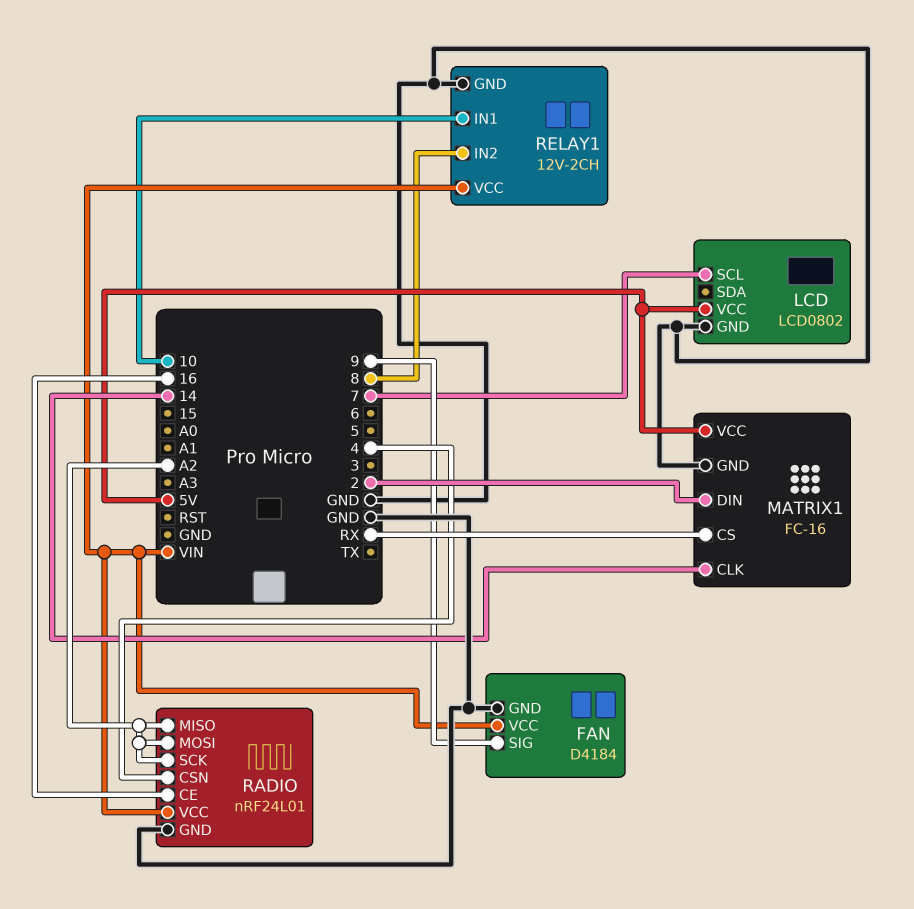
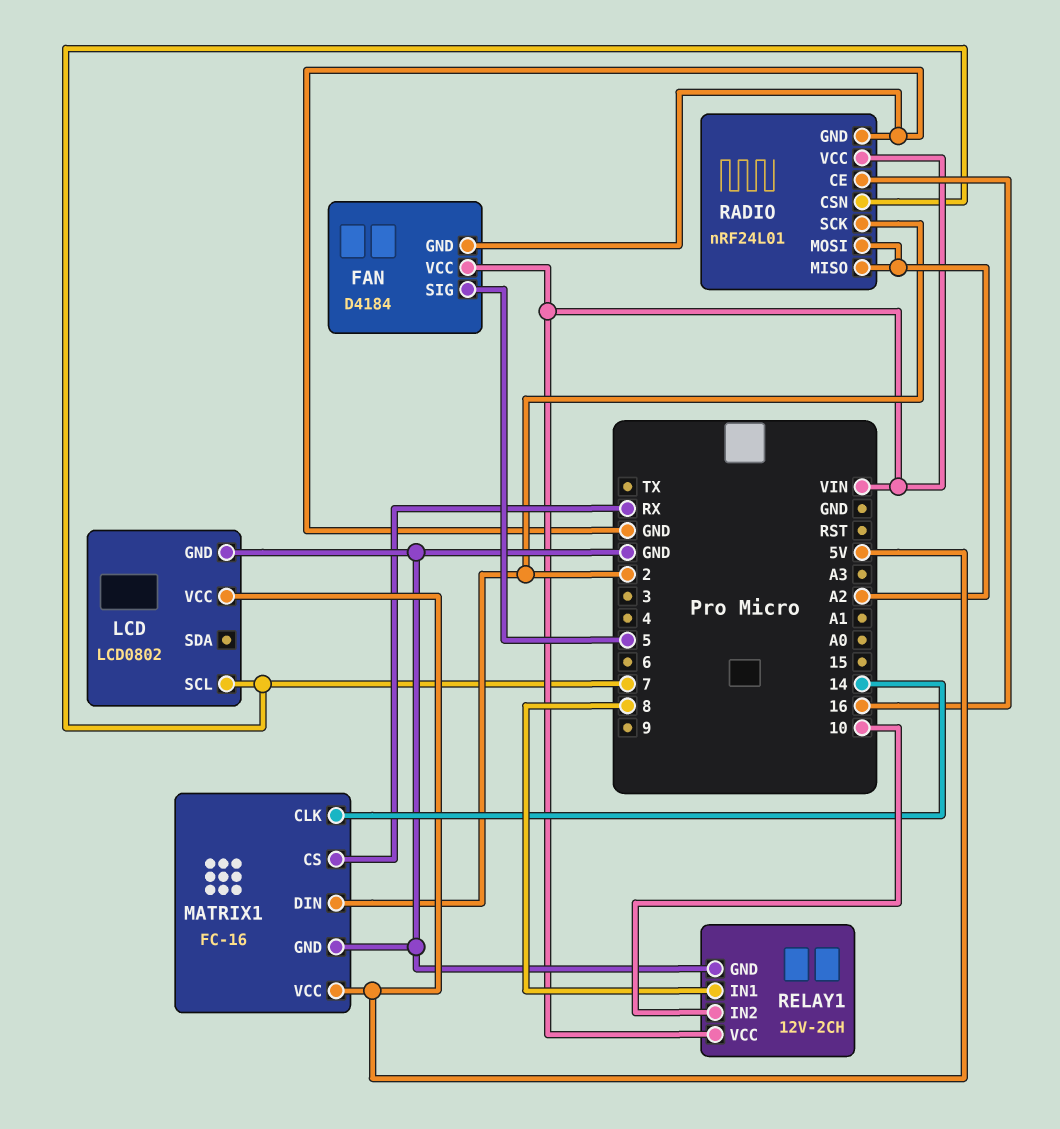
FAN pin SIG: 9 -> 5
RADIO pin CSN: 4 -> 7
RADIO pin SCK: A2 -> 2
RELAY1 pin IN1: 10 -> 8
RELAY1 pin IN2: 8 -> 10

